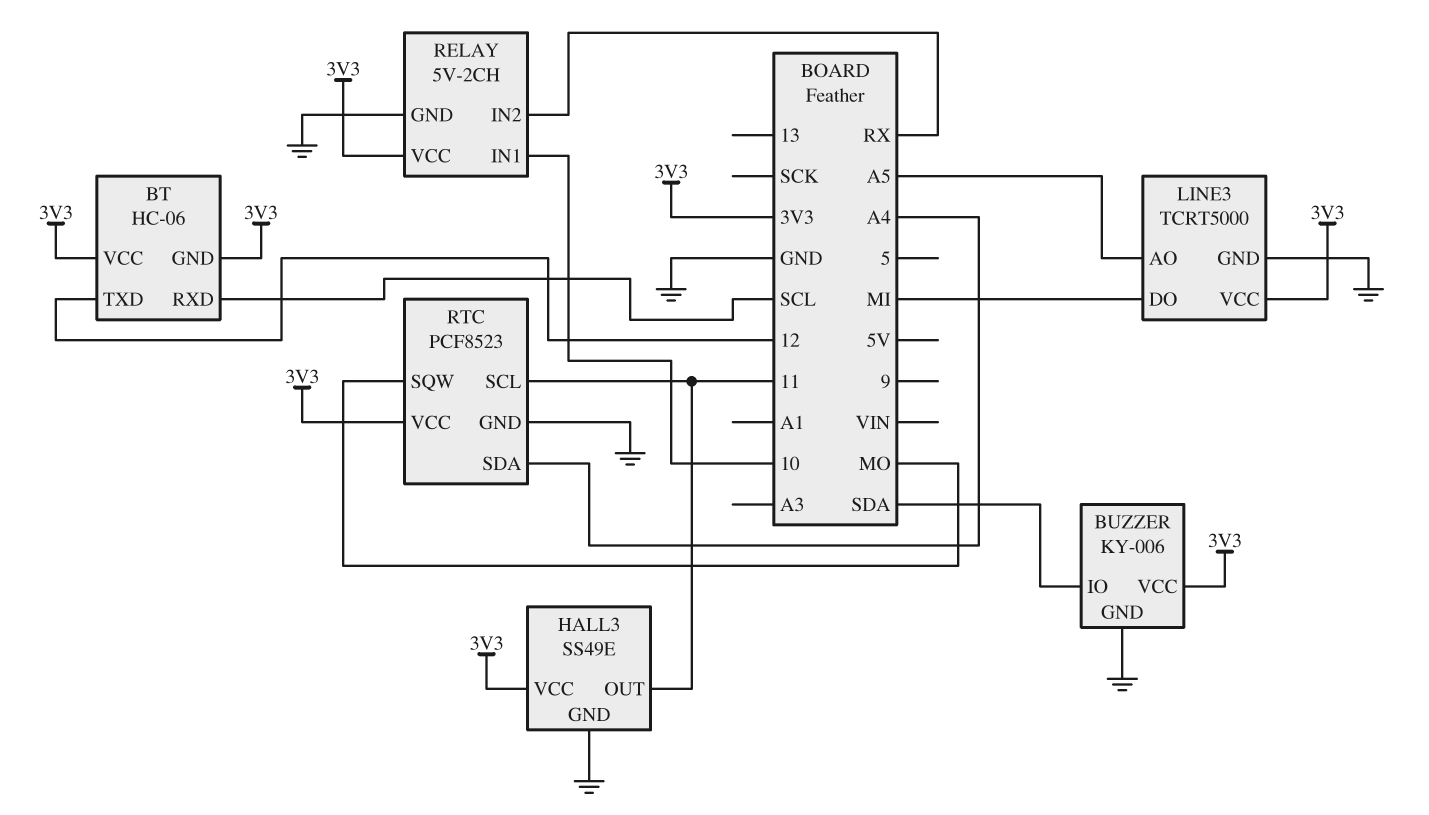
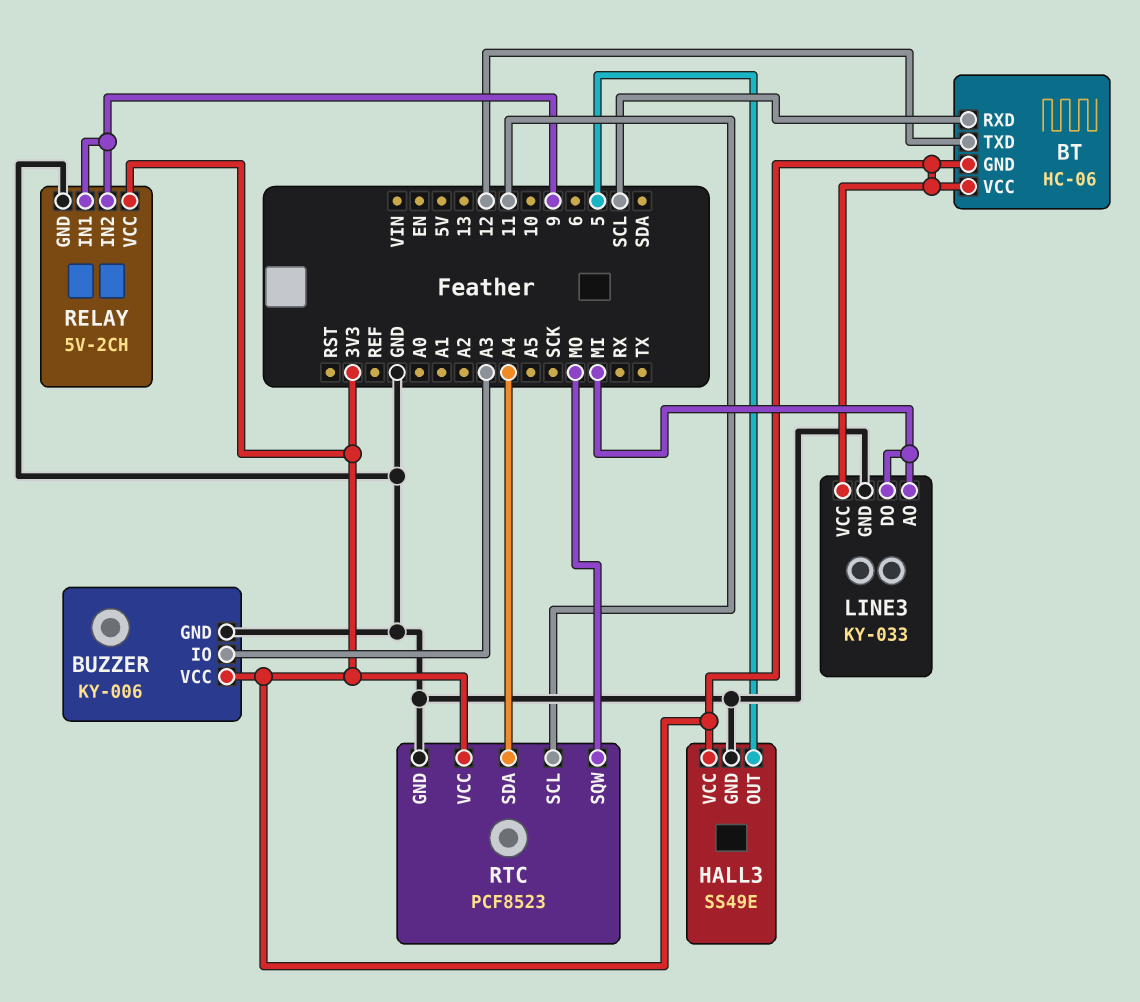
BUZZER pin IO: SDA -> A3
HALL3 pin OUT: 11 -> 5
LINE3: TCRT5000 -> KY-033
LINE3 pin AO: A5 -> MI
RELAY pin IN1: 10 -> 9
RELAY pin IN2: RX -> 9

